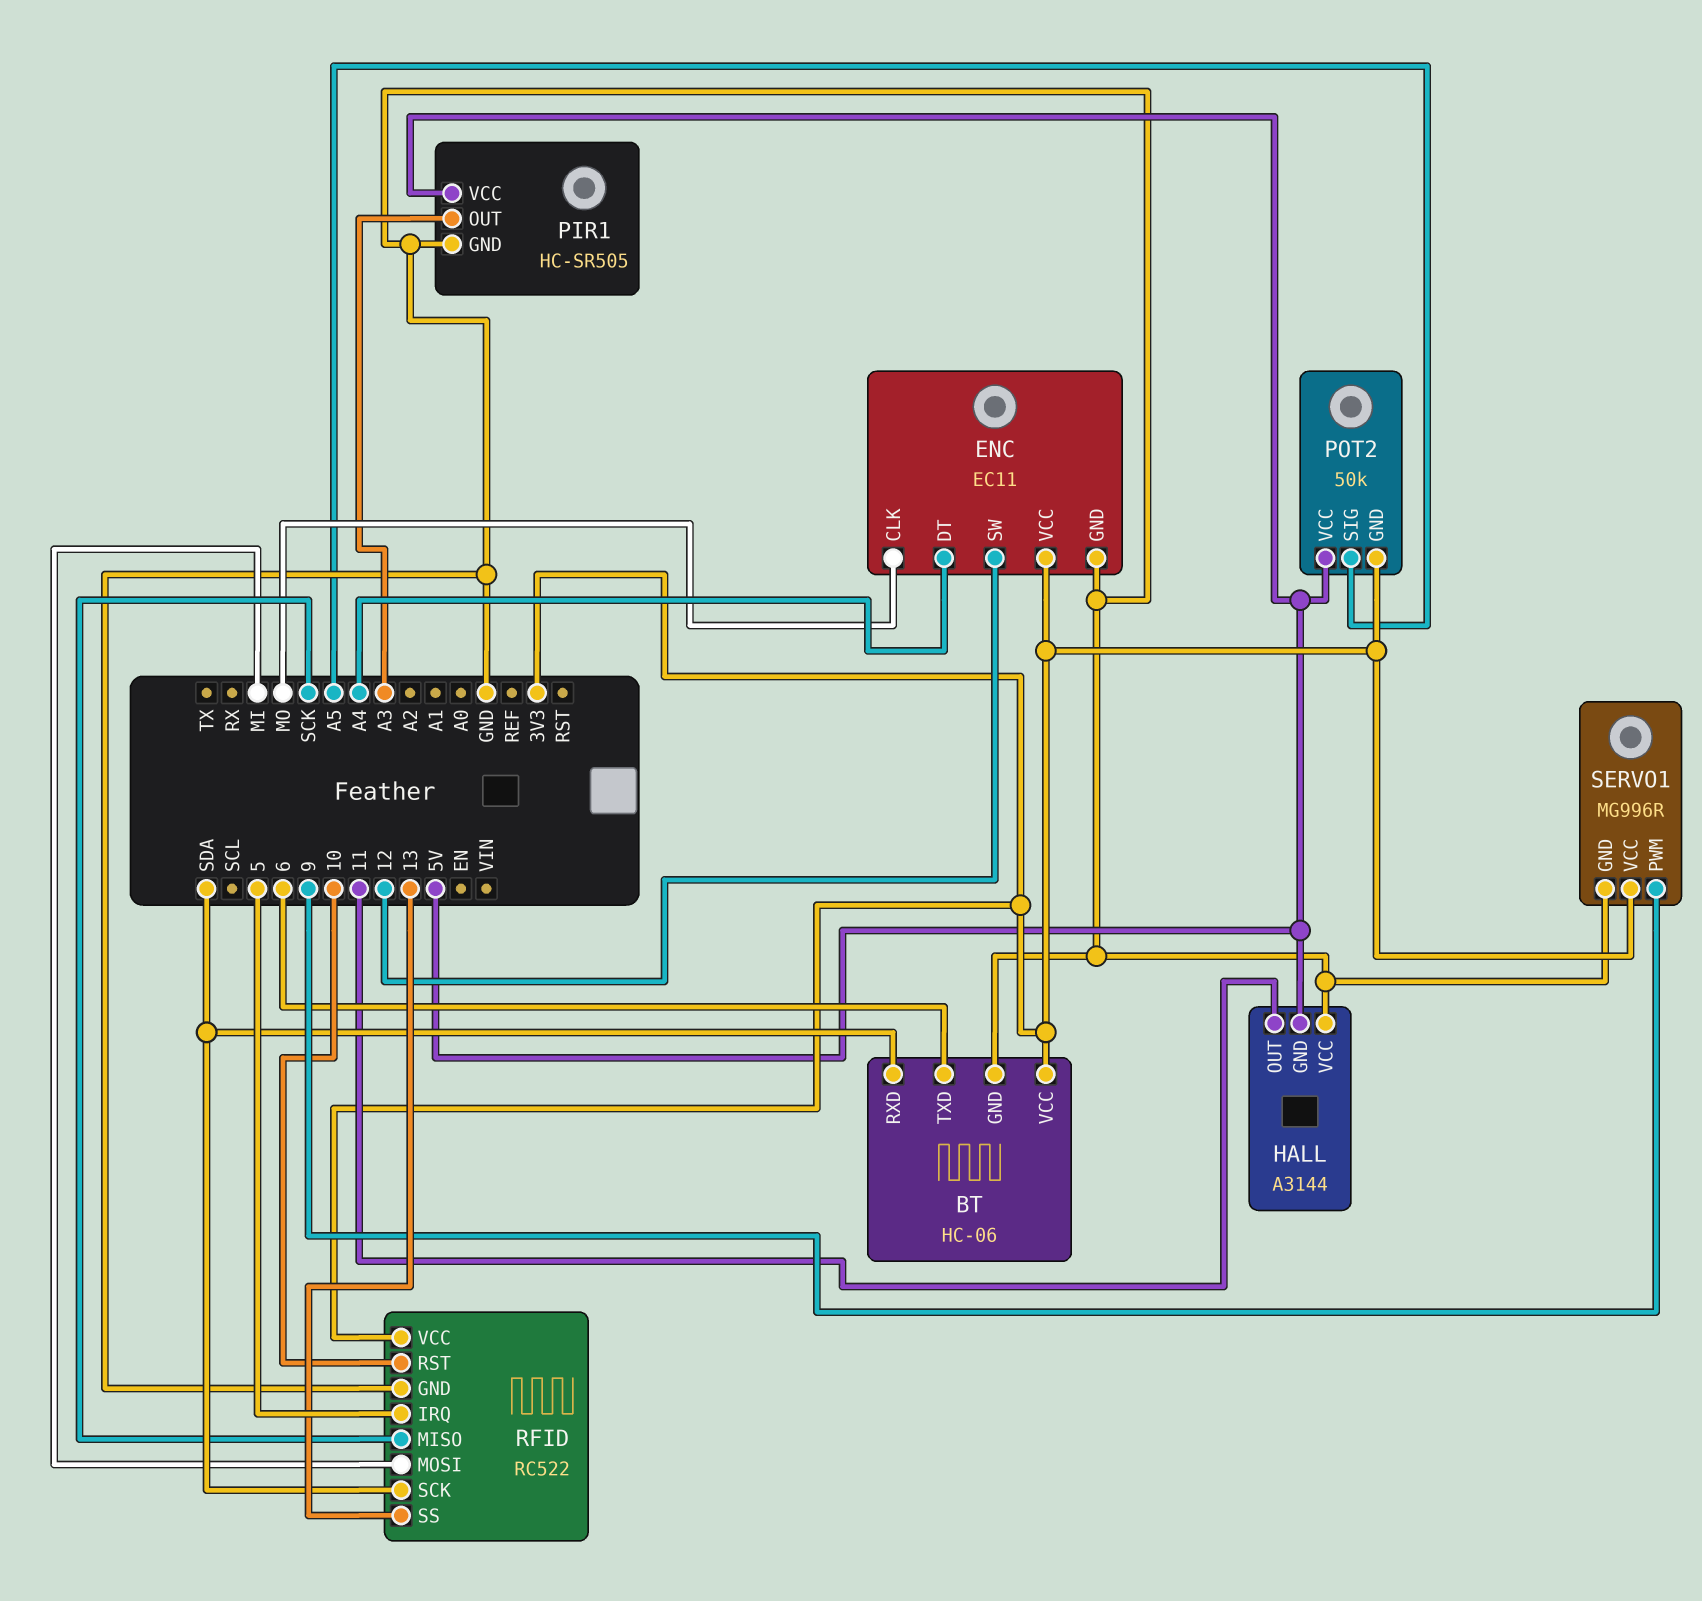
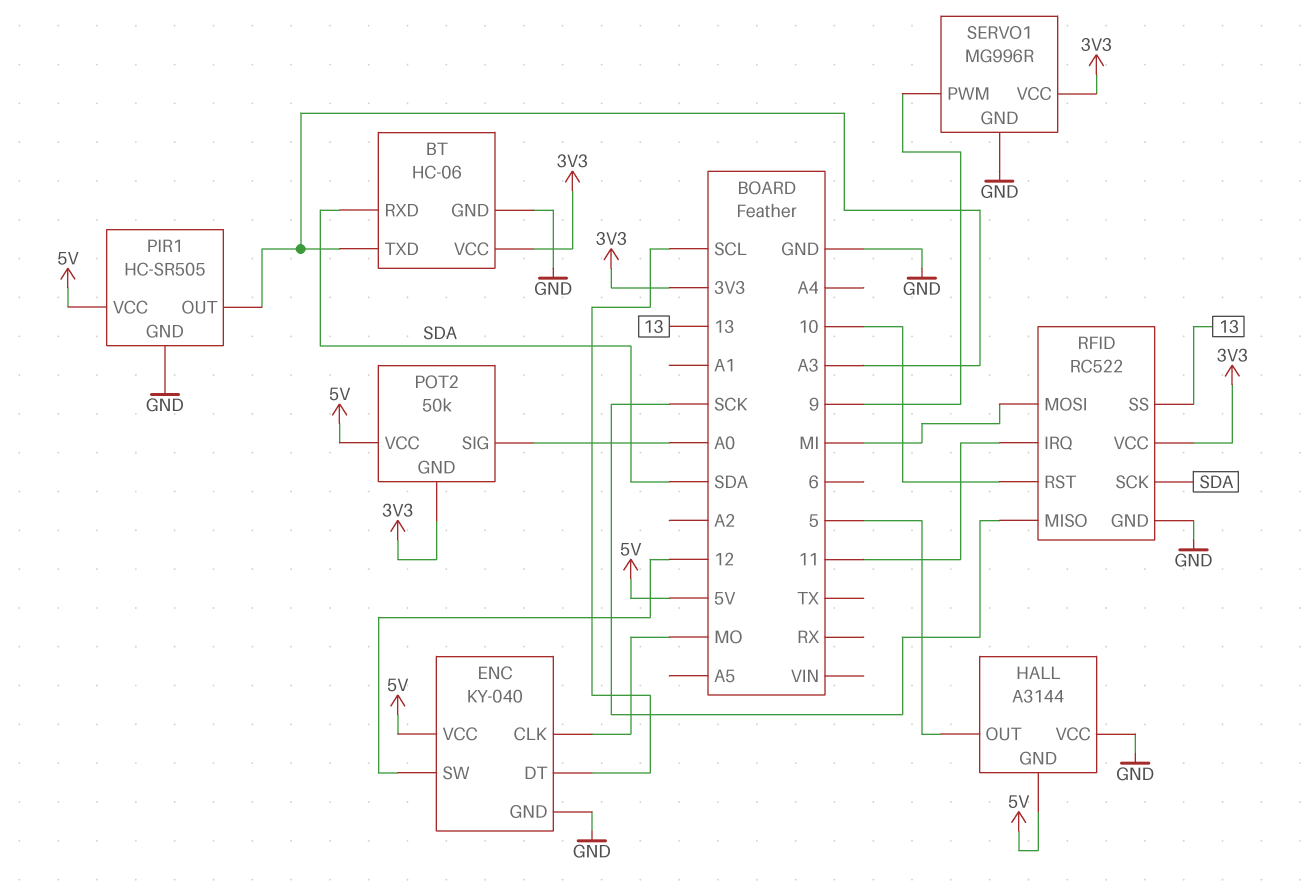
BT pin TXD: 6 -> A3
ENC: EC11 -> KY-040
ENC pin DT: A4 -> SCL
ENC pin VCC: 3V3 -> 5V
HALL pin OUT: 11 -> 5
POT2 pin SIG: A5 -> A0
RFID pin IRQ: 5 -> 11

